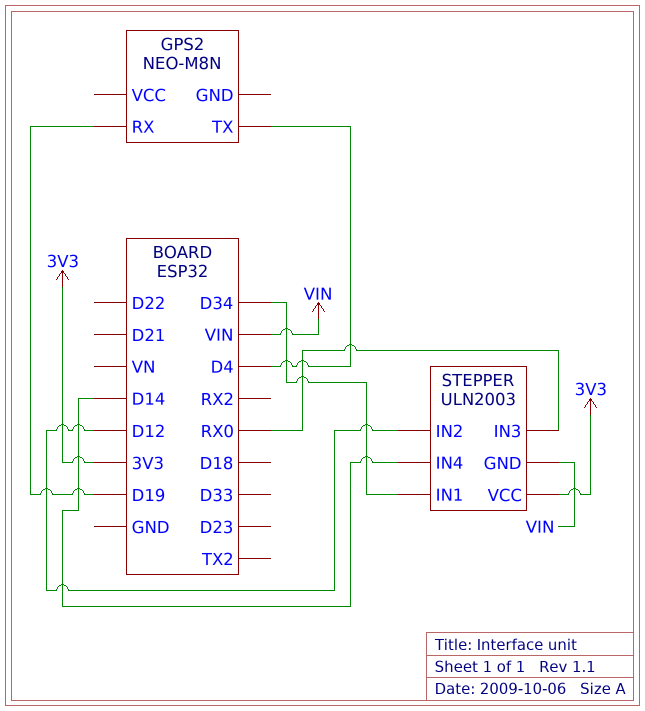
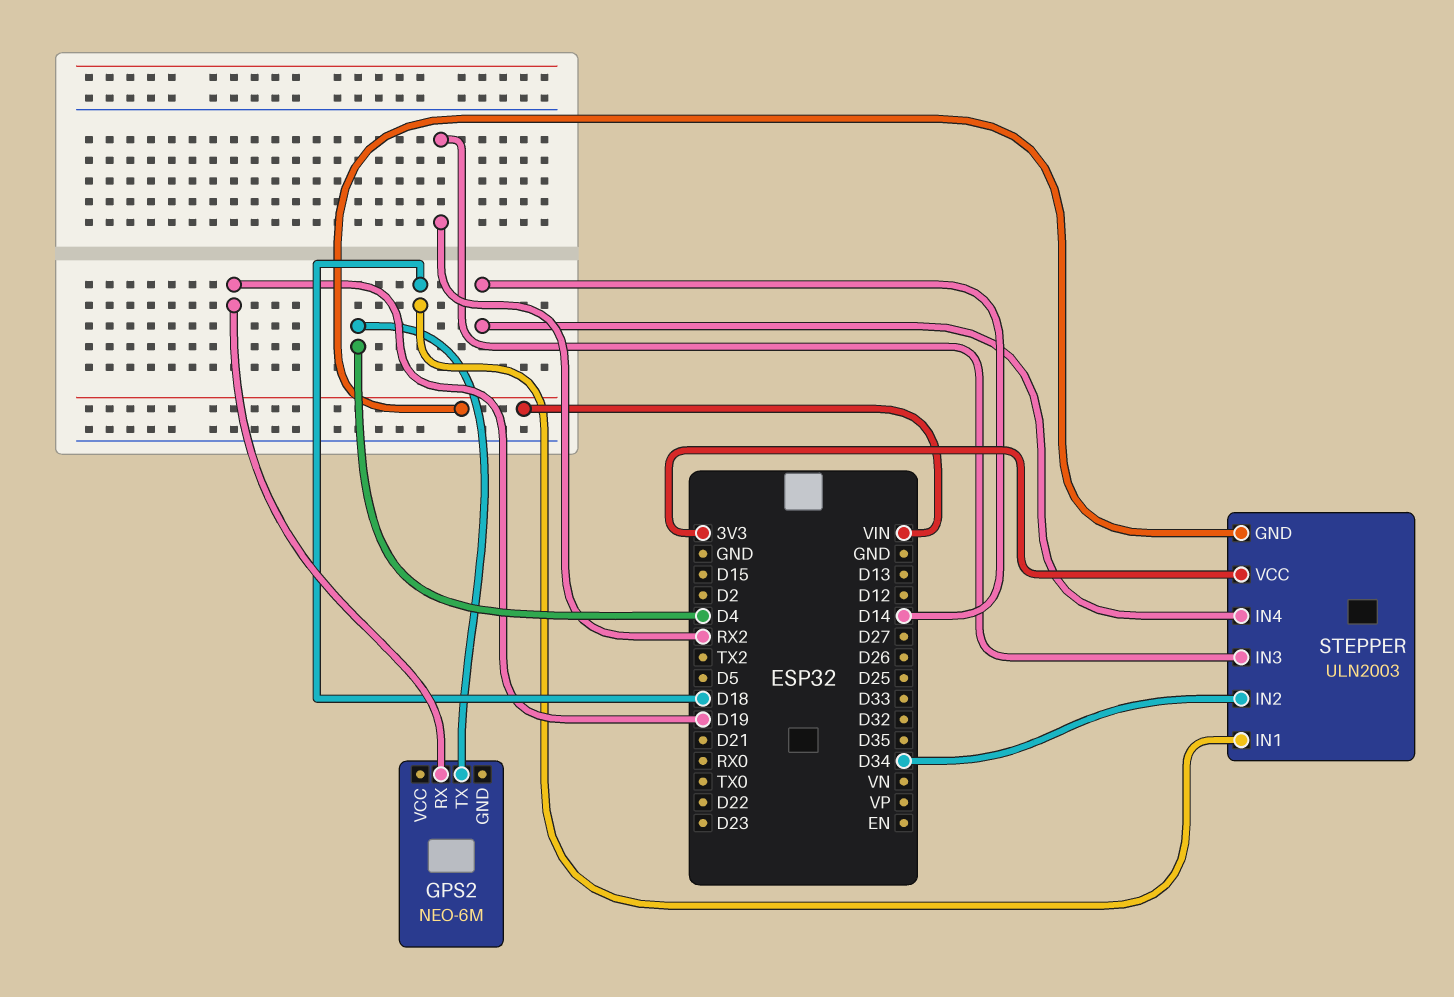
GPS2: NEO-M8N -> NEO-6M
STEPPER pin IN1: D34 -> D18
STEPPER pin IN2: D12 -> D34
STEPPER pin IN3: RX0 -> RX2

